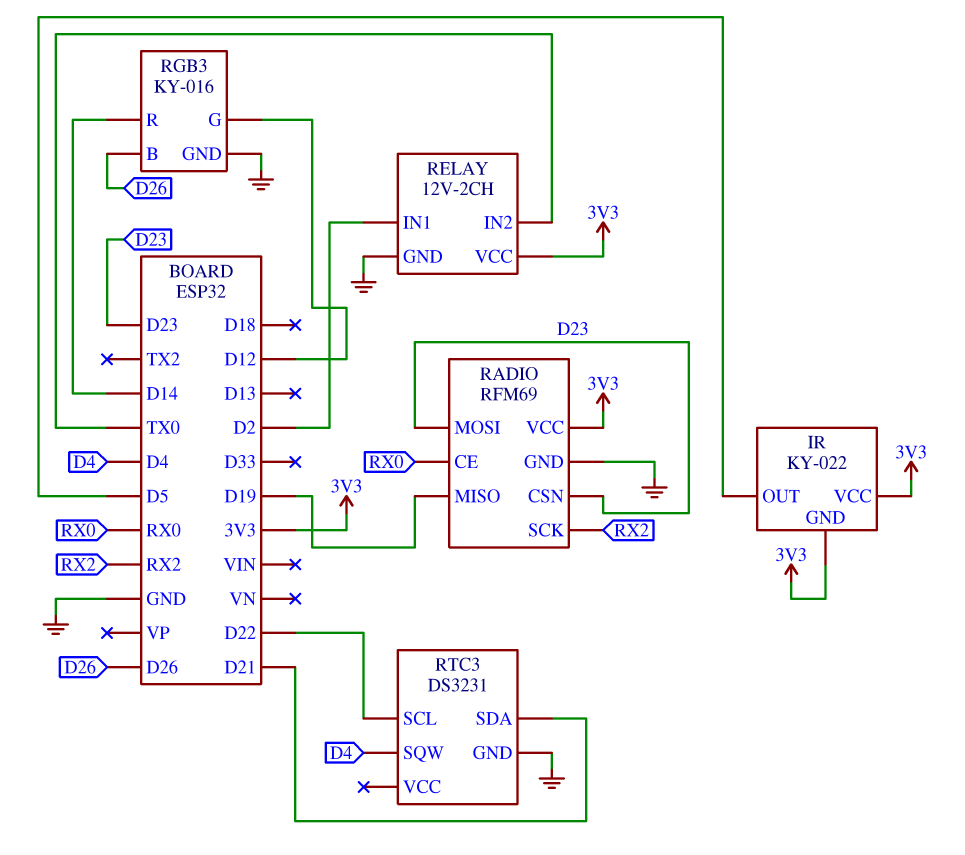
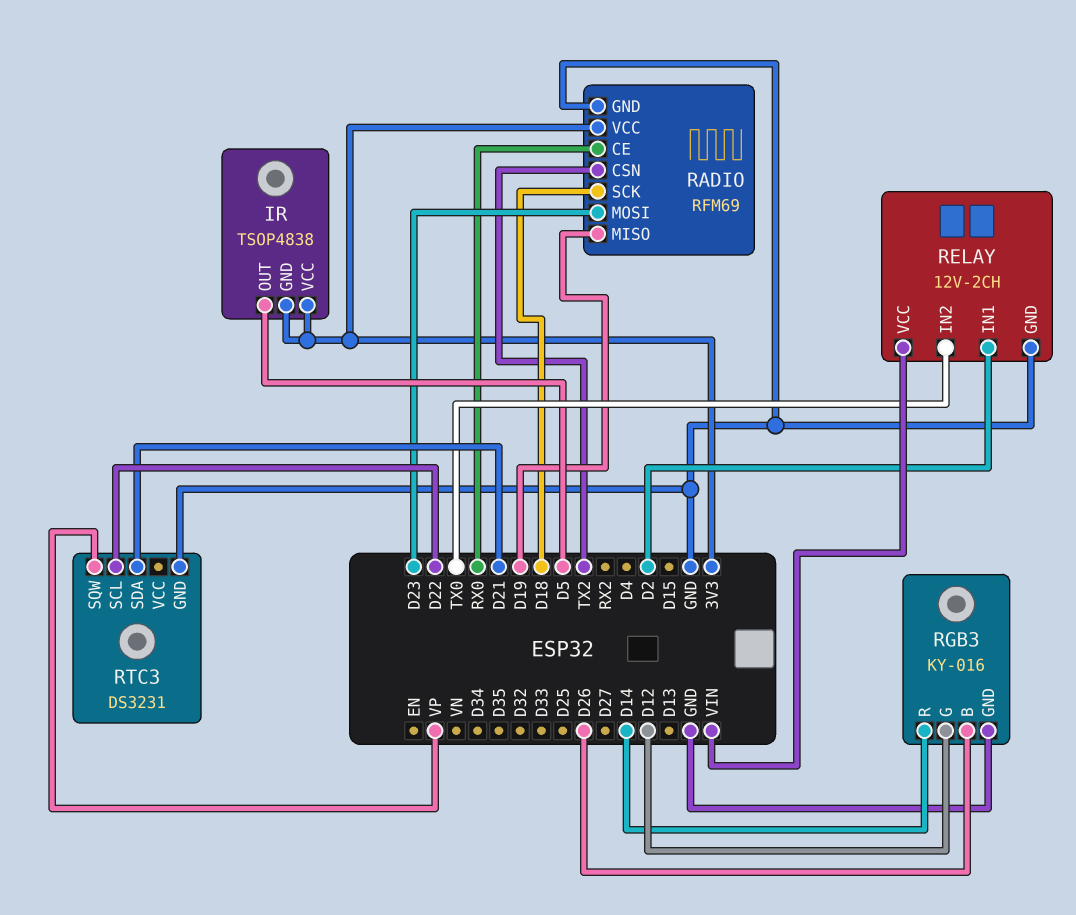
IR: KY-022 -> TSOP4838
RADIO pin CSN: D23 -> TX2
RADIO pin SCK: RX2 -> D18
RELAY pin VCC: 3V3 -> VIN
RTC3 pin SQW: D4 -> VP

